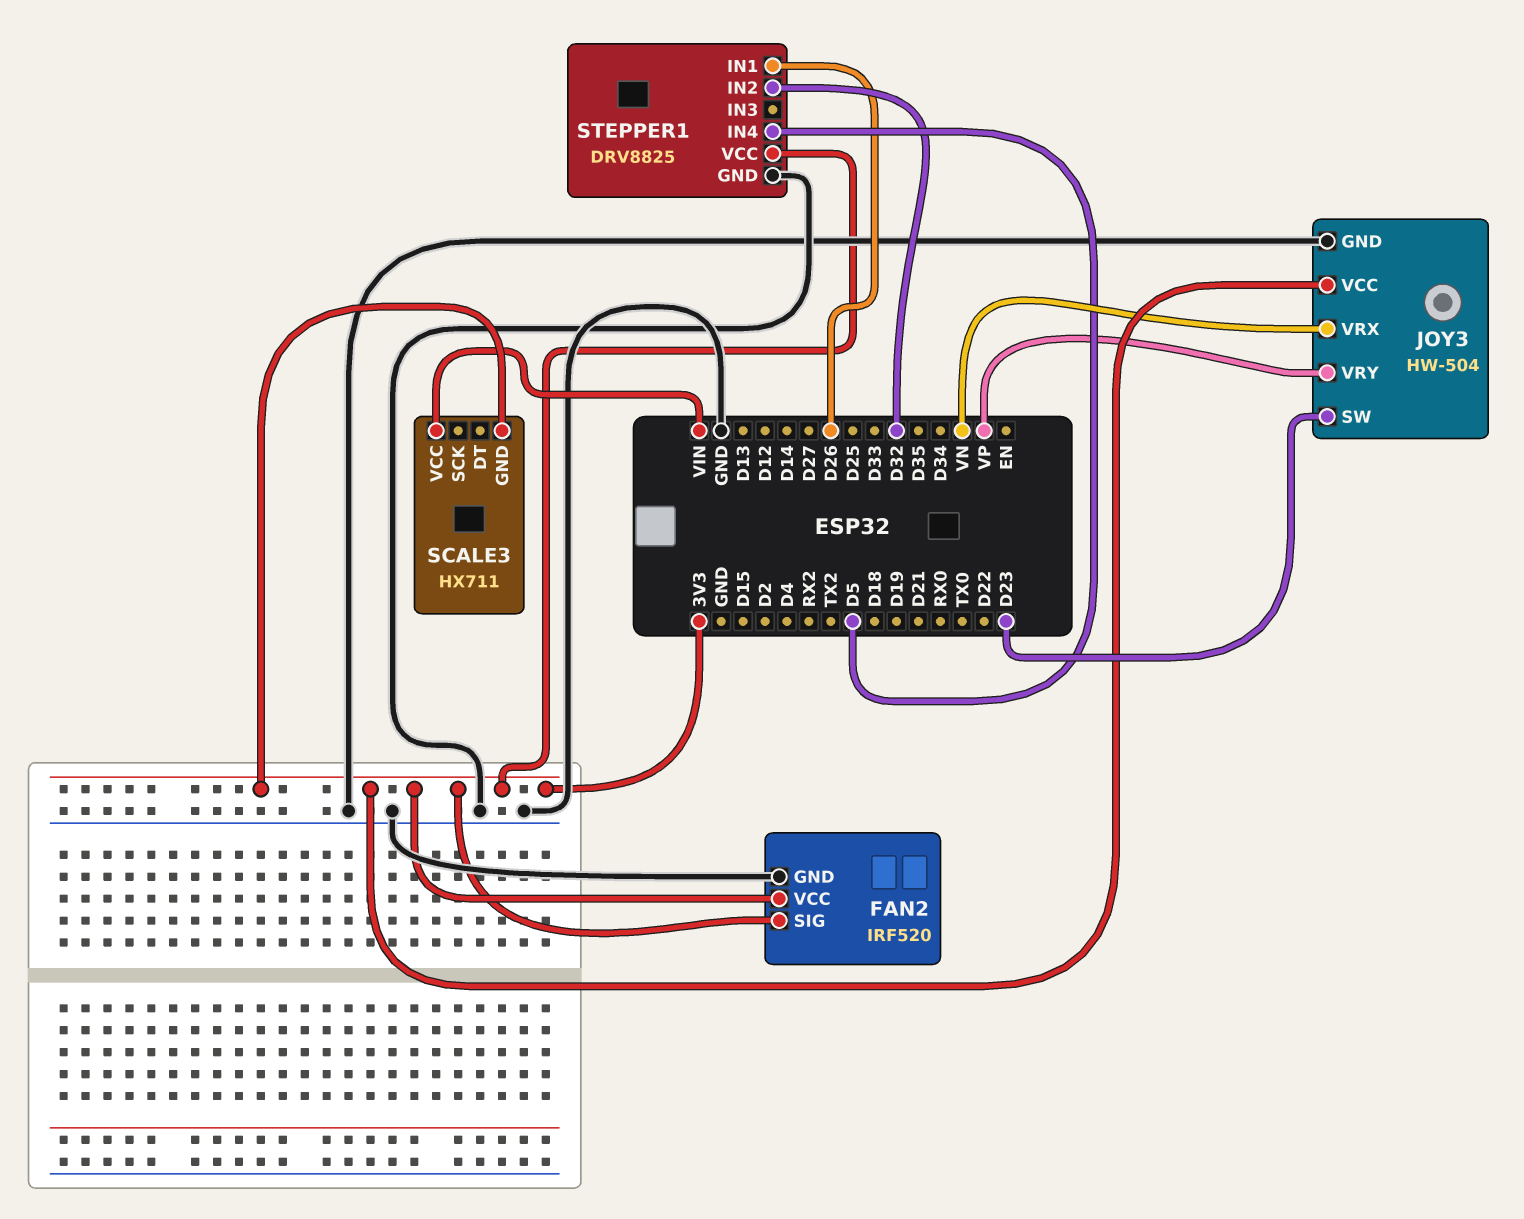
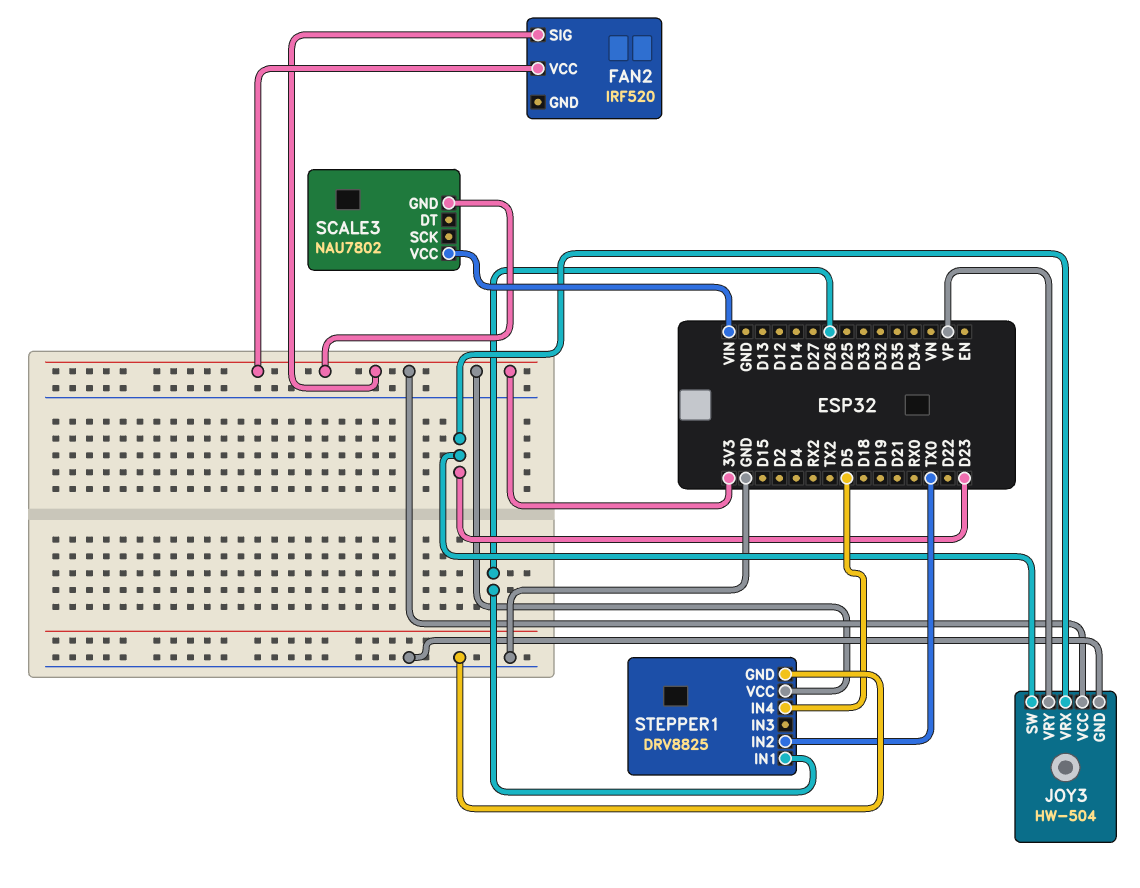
FAN2 pin GND: GND -> none
JOY3 pin VRX: VN -> D23
SCALE3: HX711 -> NAU7802
STEPPER1 pin IN2: D32 -> TX0

